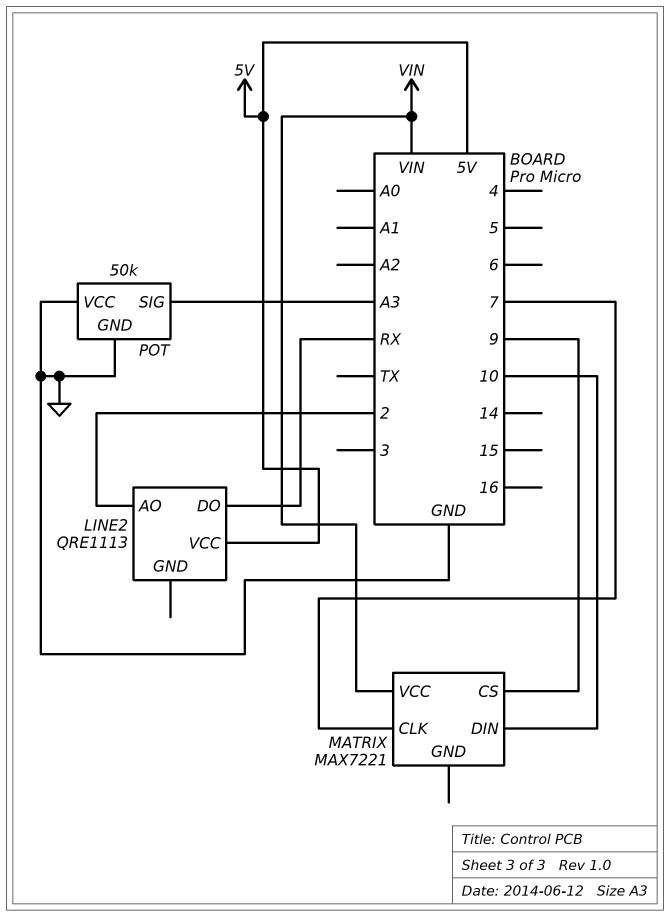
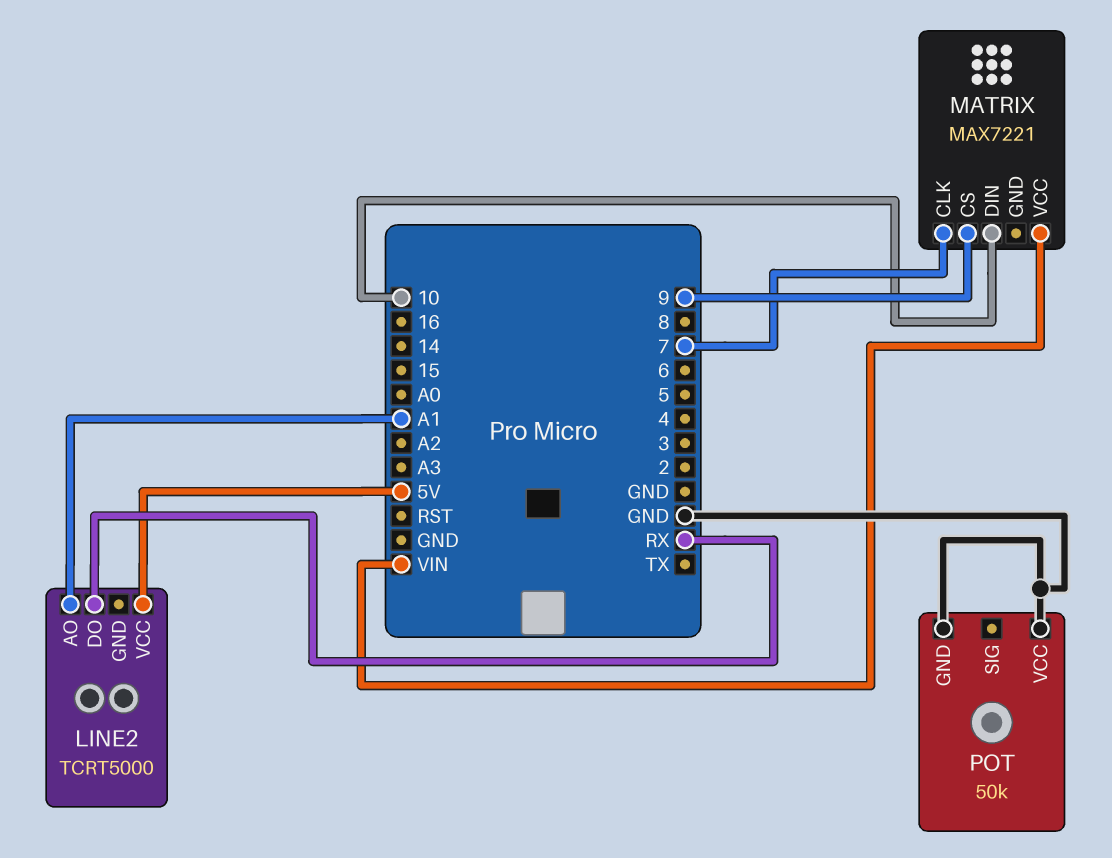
LINE2: QRE1113 -> TCRT5000
LINE2 pin AO: 2 -> A1
POT pin SIG: A3 -> none

